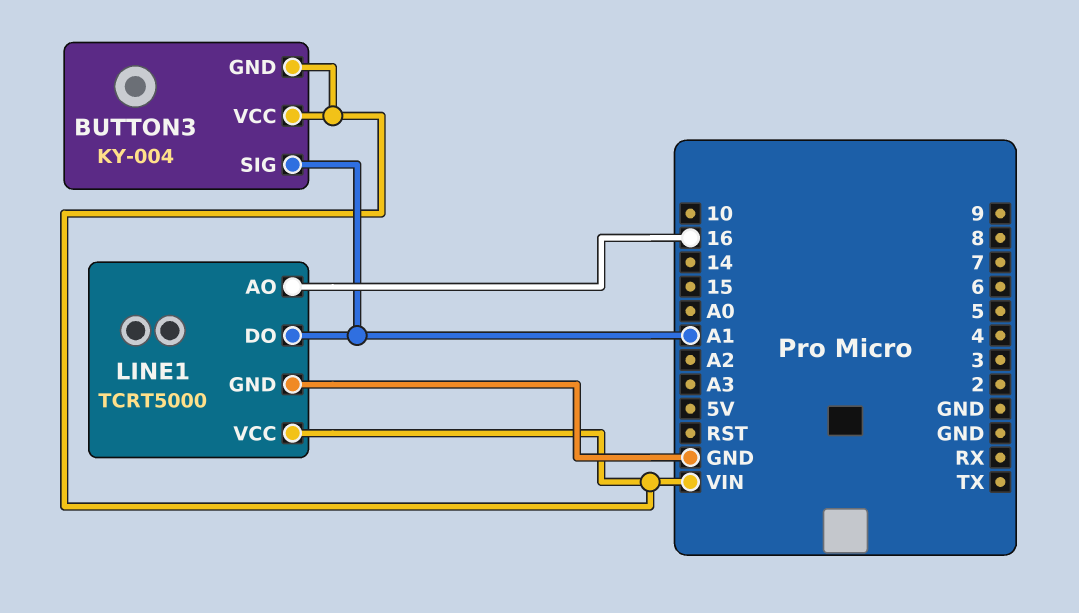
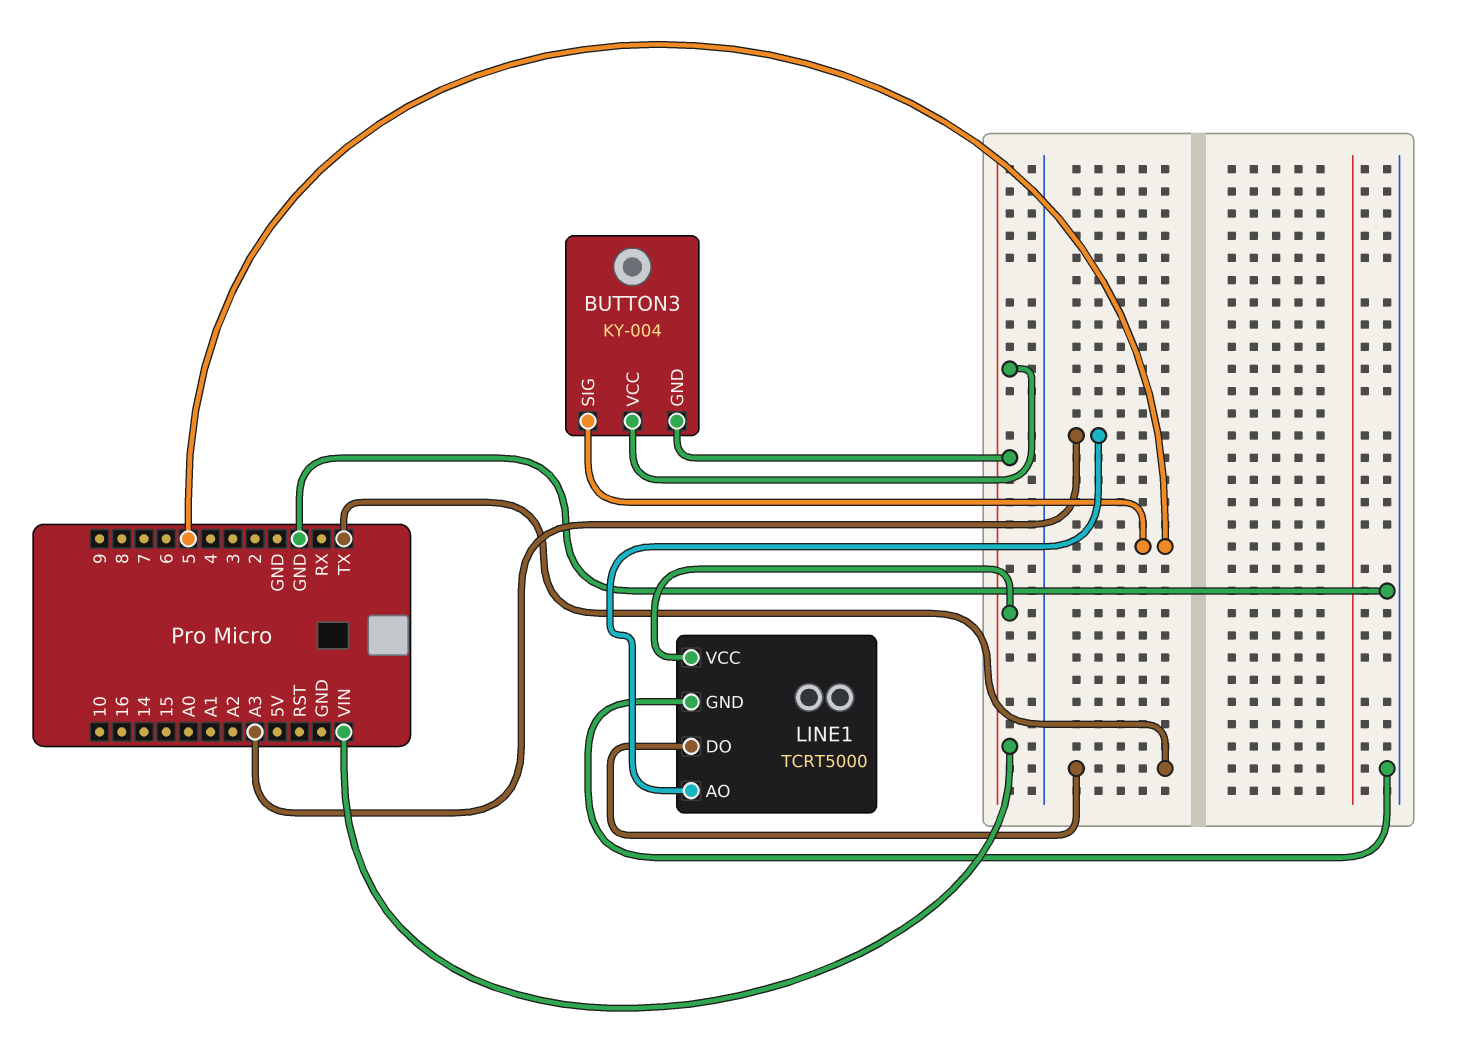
BUTTON3 pin SIG: A1 -> 5
LINE1 pin AO: 16 -> A3
LINE1 pin DO: A1 -> TX

